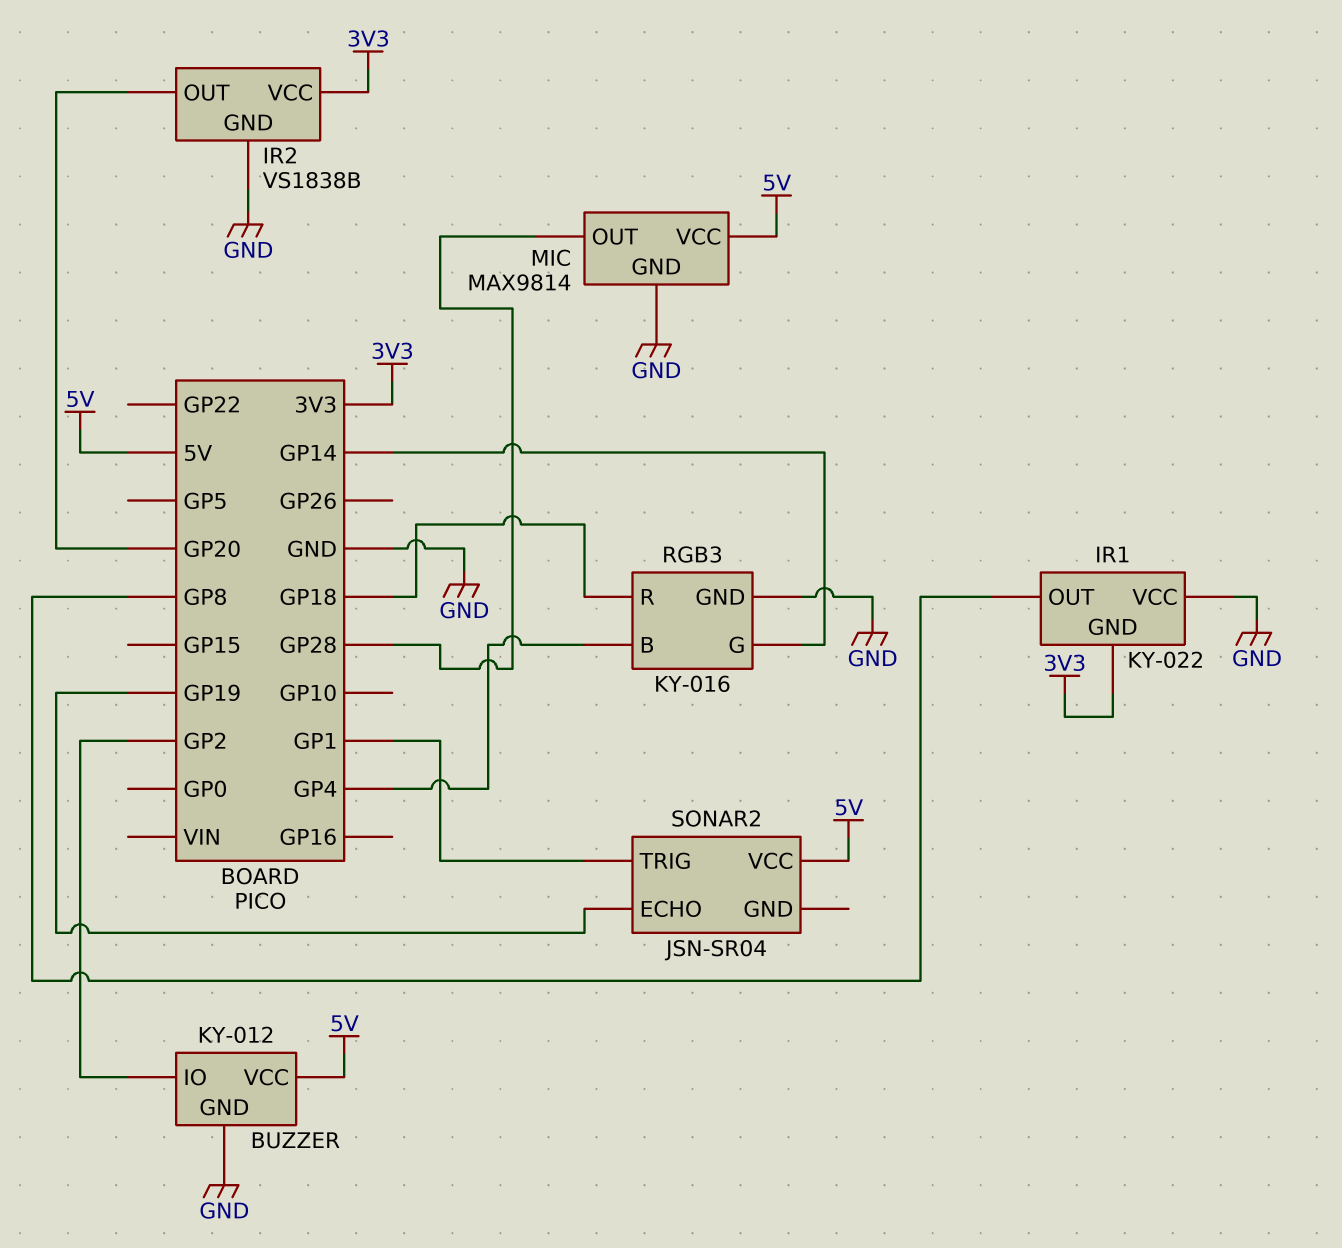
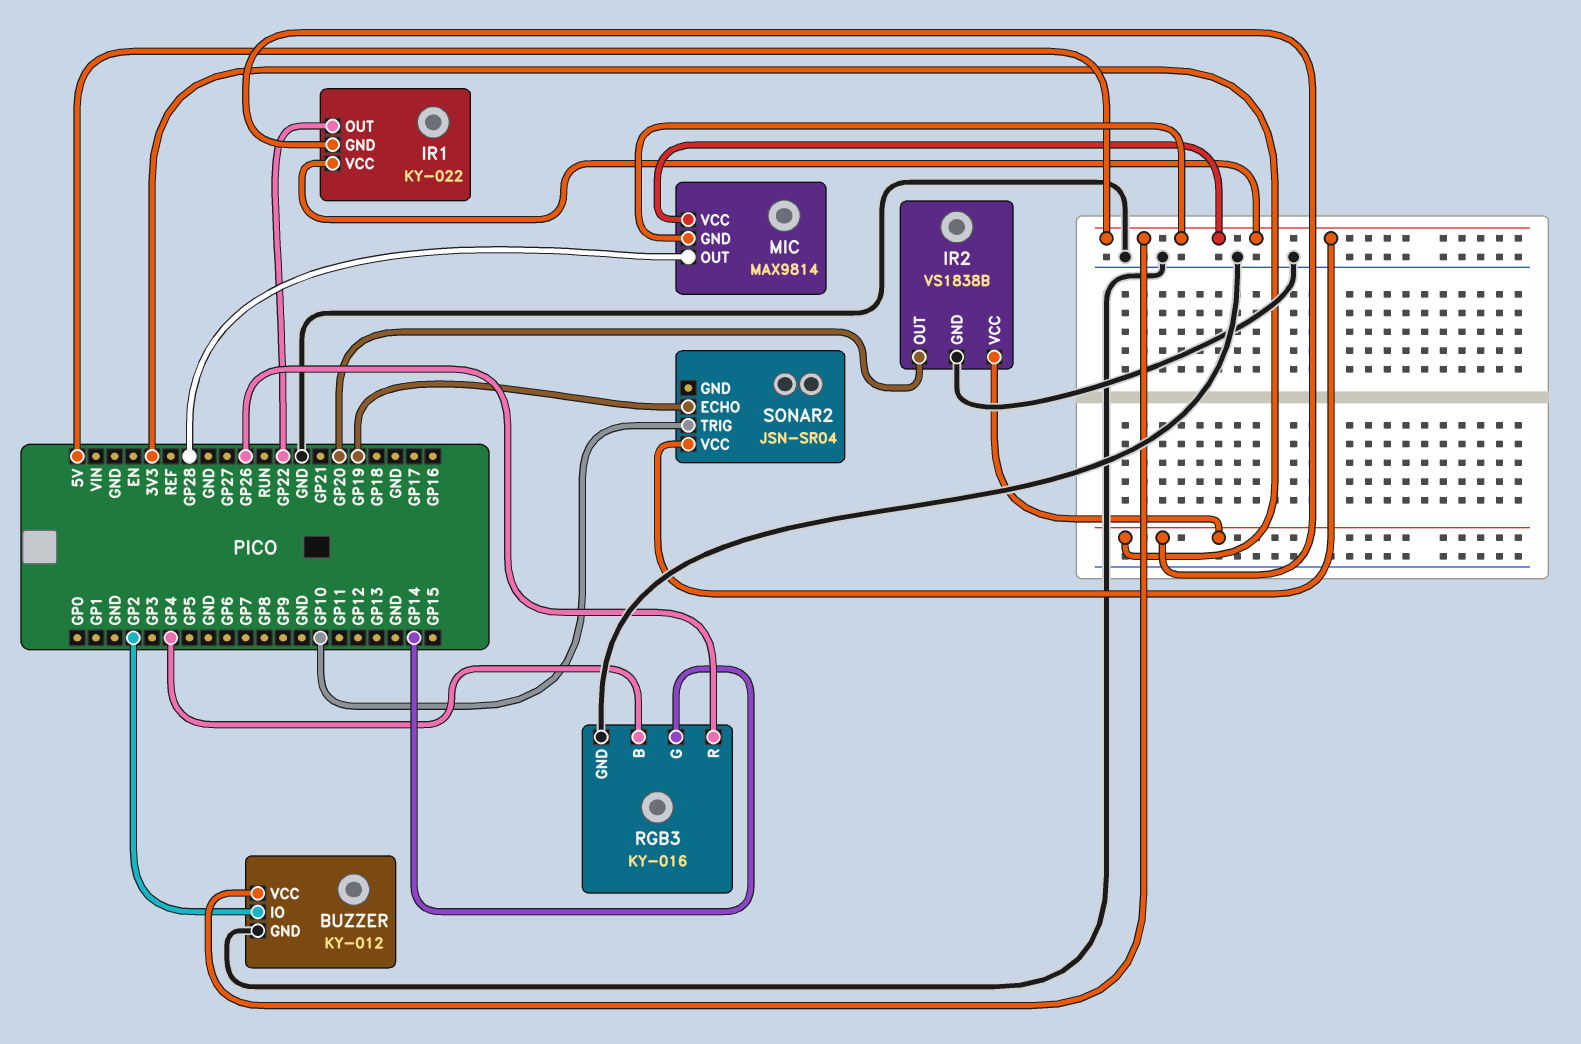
IR1 pin OUT: GP8 -> GP22
IR1 pin VCC: GND -> 5V
MIC pin GND: GND -> 5V
RGB3 pin R: GP18 -> GP26
SONAR2 pin TRIG: GP1 -> GP10

